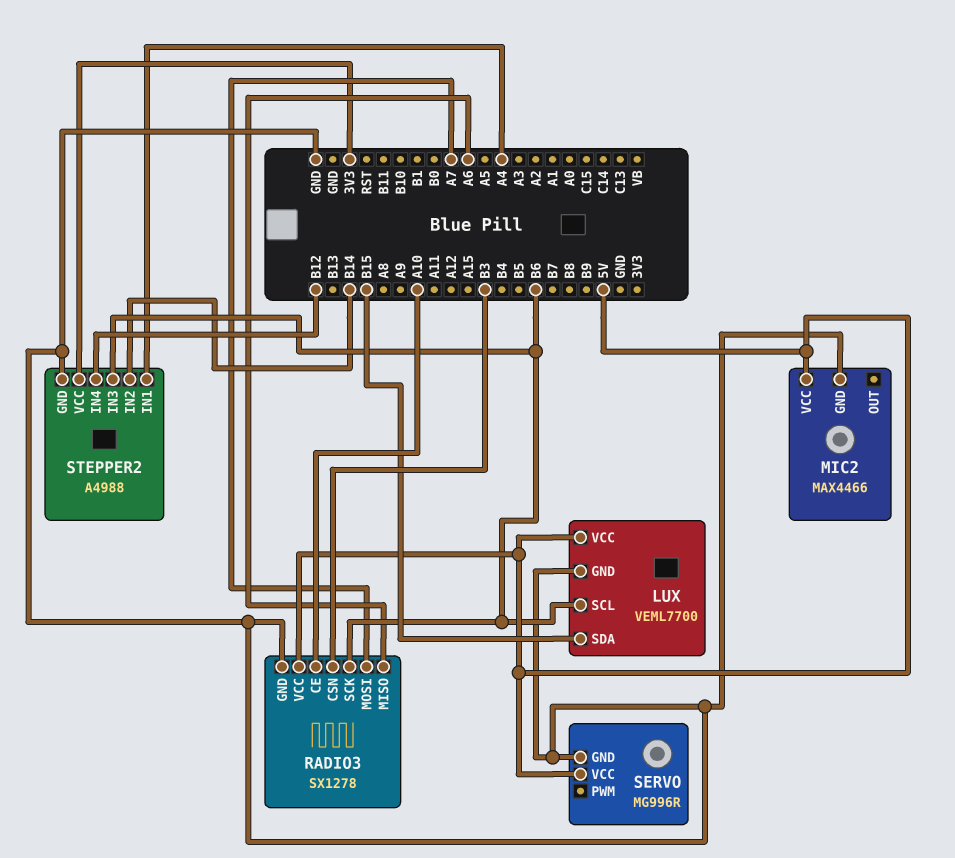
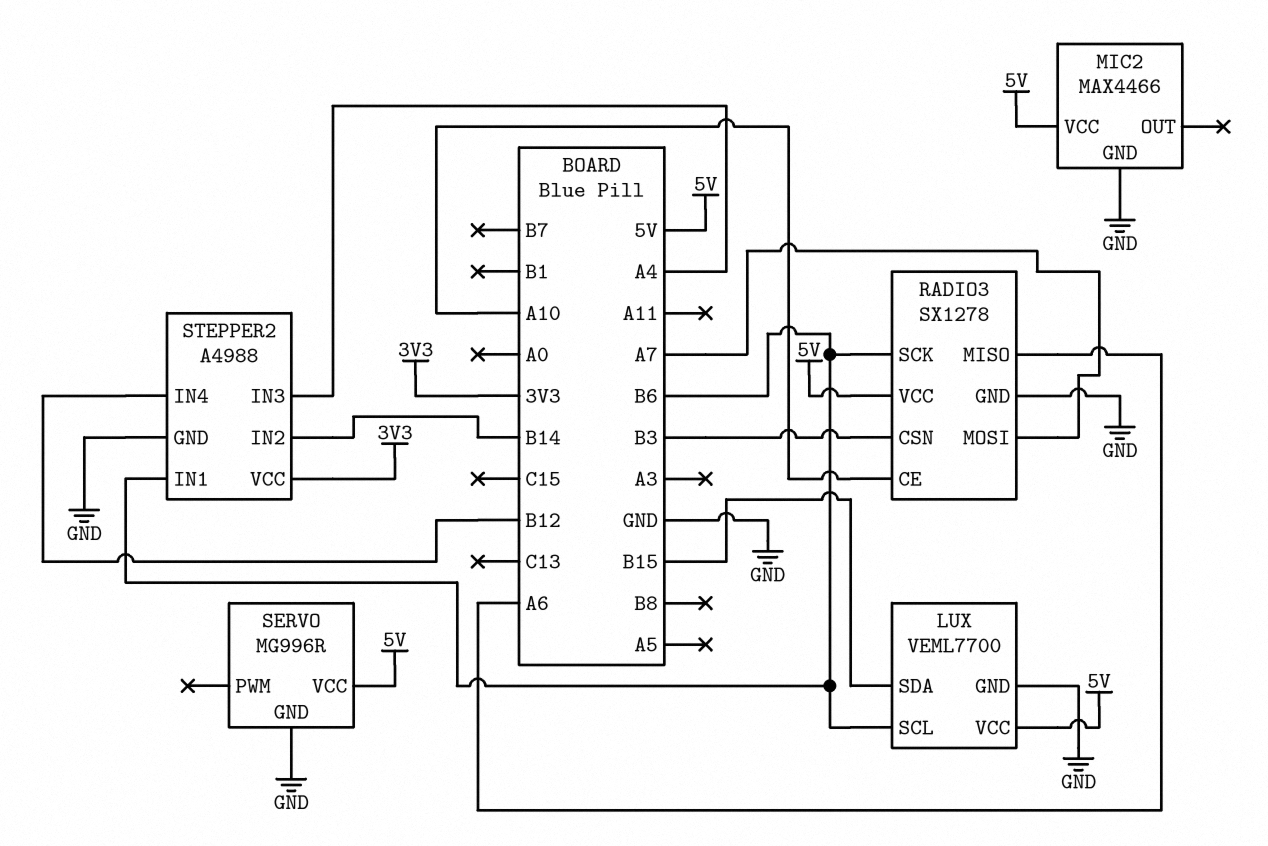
STEPPER2 pin IN1: A4 -> B6
STEPPER2 pin IN3: B6 -> A4

